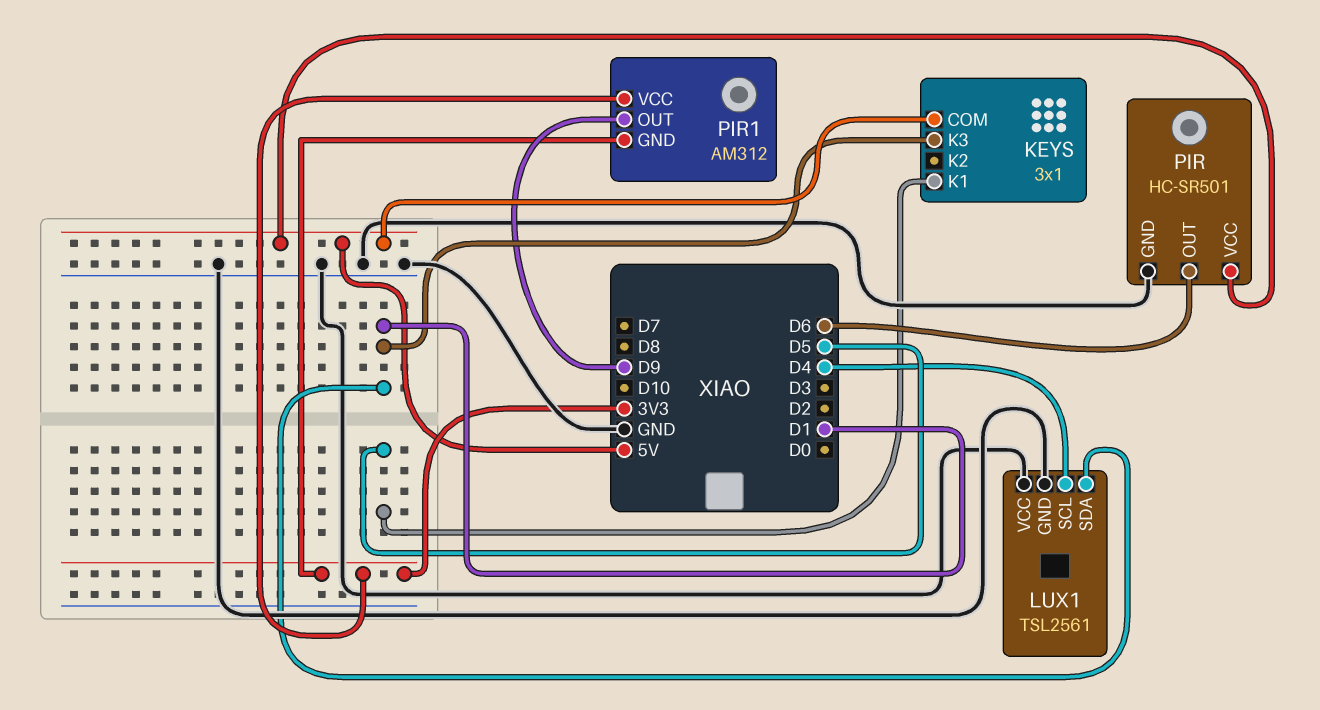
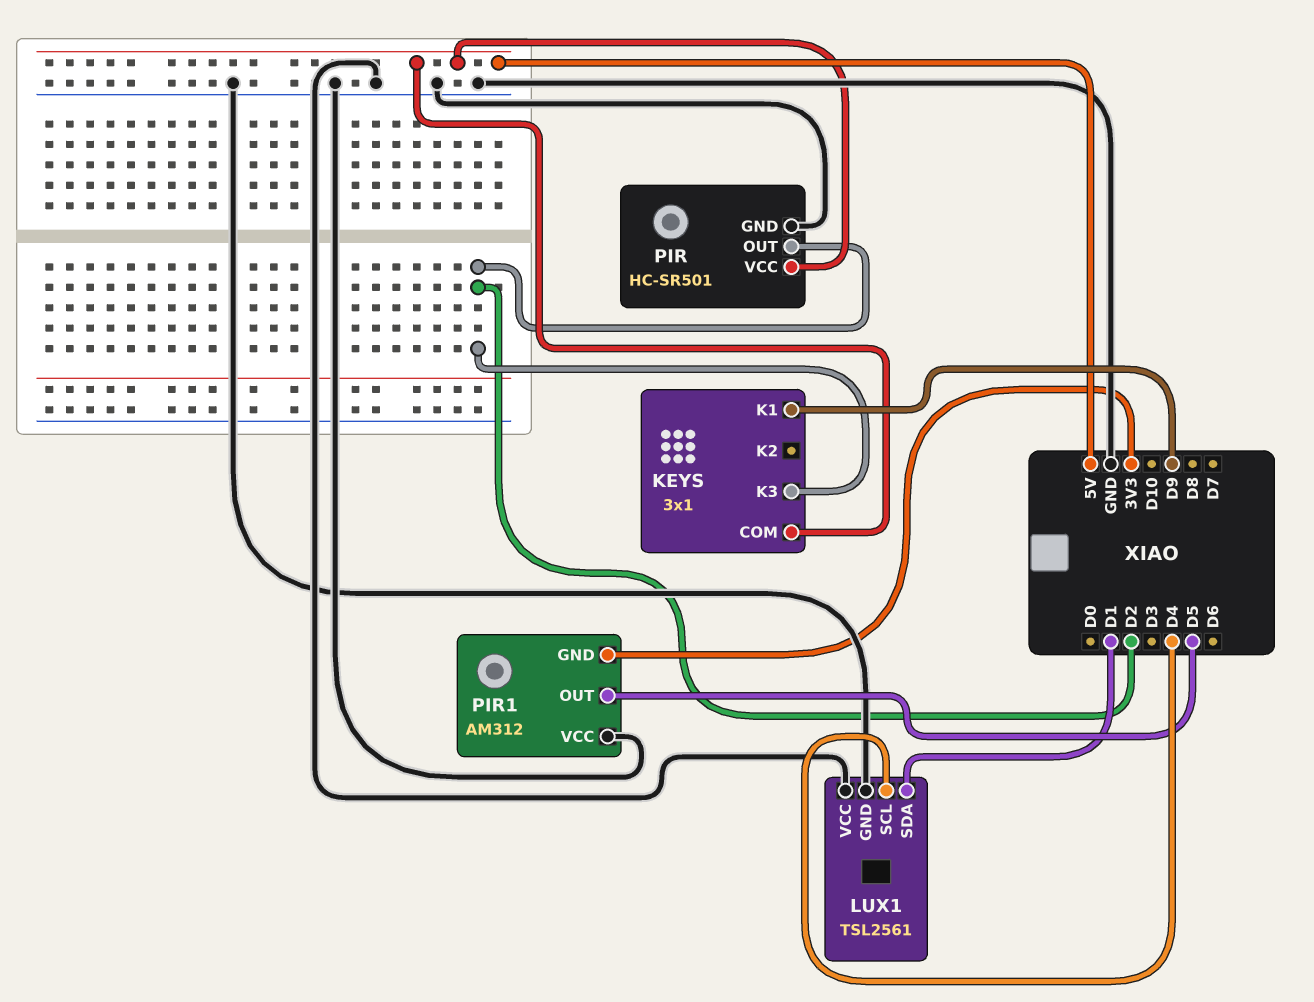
KEYS pin K1: D5 -> D9
KEYS pin K3: D1 -> D2
PIR pin OUT: D6 -> D2
PIR1 pin OUT: D9 -> D5
PIR1 pin VCC: 3V3 -> GND

